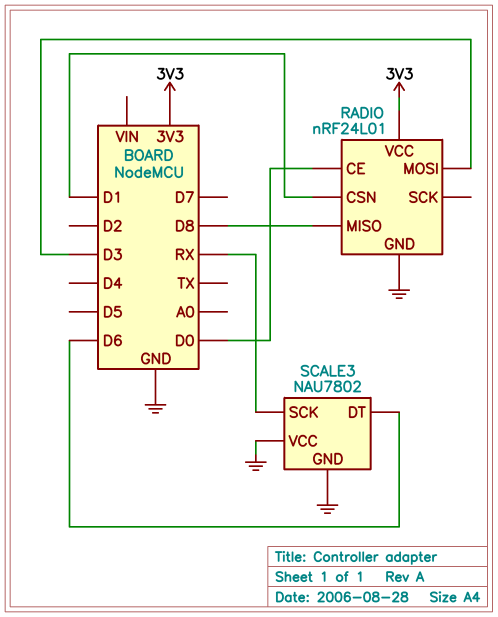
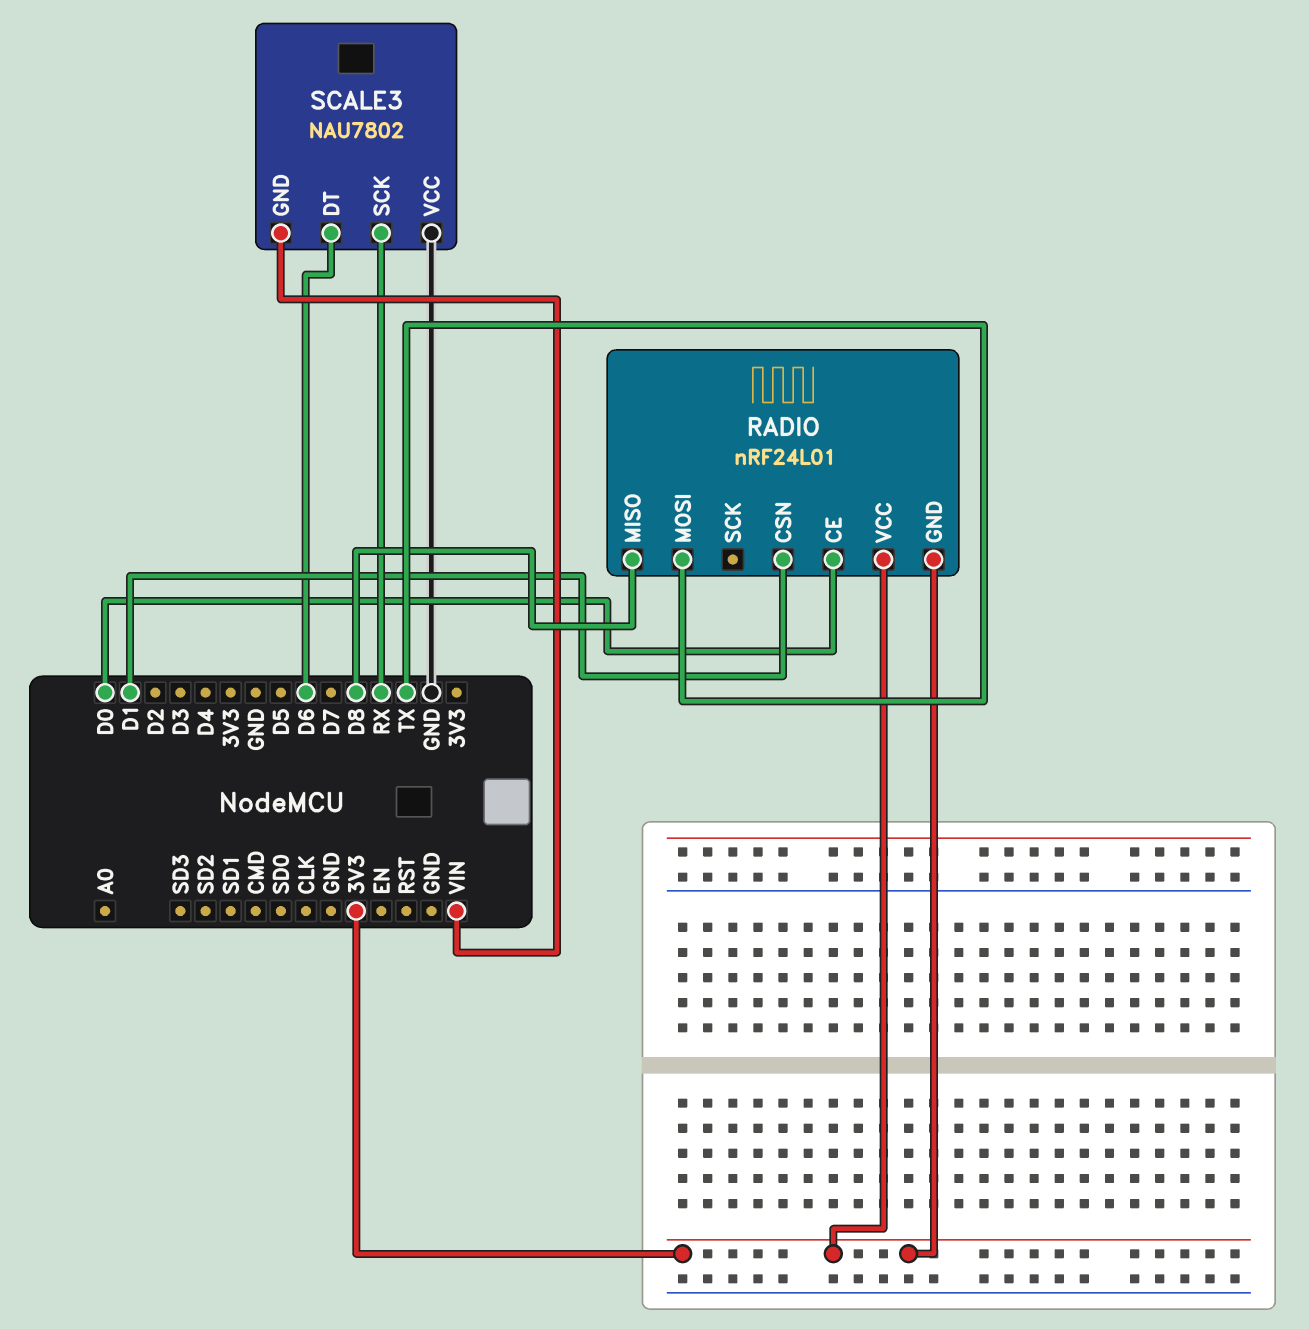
RADIO pin GND: GND -> 3V3
RADIO pin MOSI: D3 -> TX
SCALE3 pin GND: GND -> VIN

